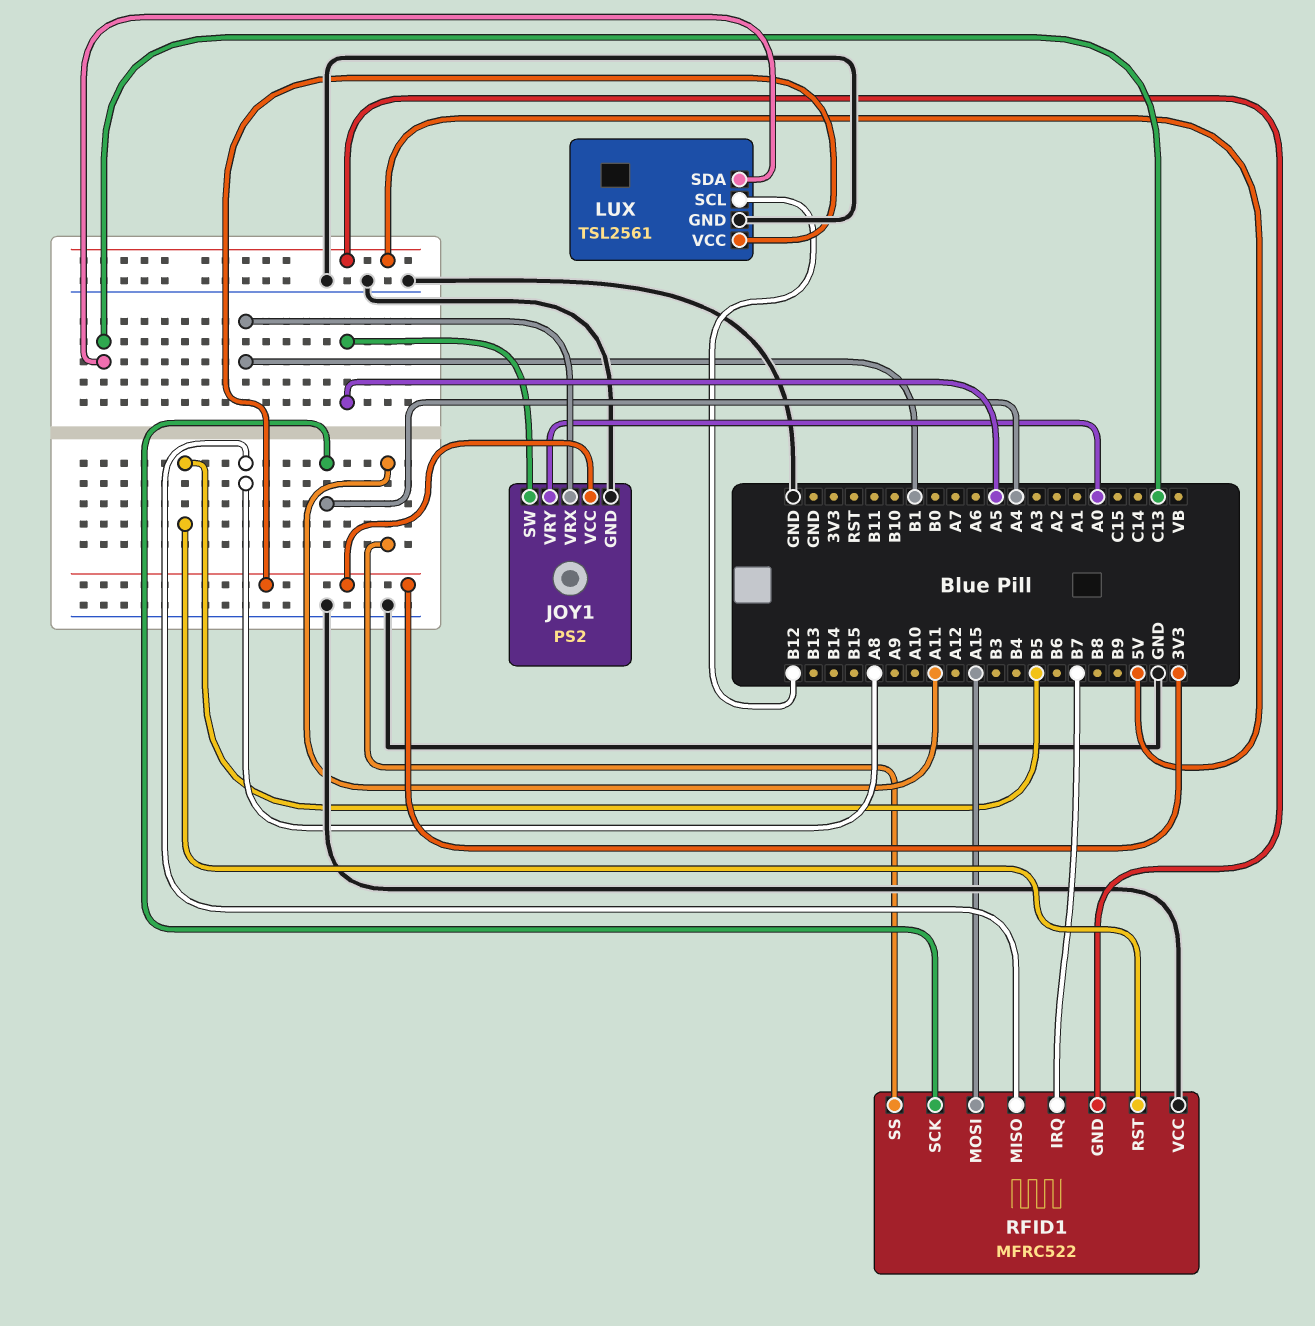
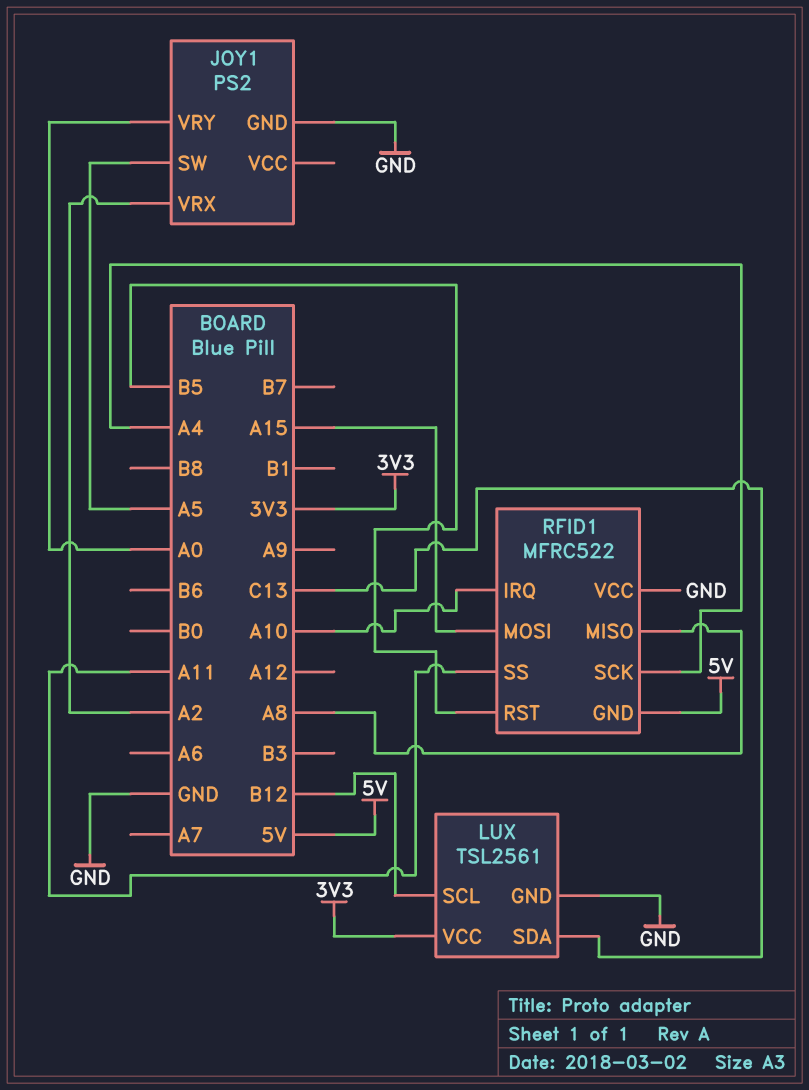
JOY1 pin VCC: 3V3 -> none
JOY1 pin VRX: B1 -> A2
RFID1 pin IRQ: B7 -> A10

